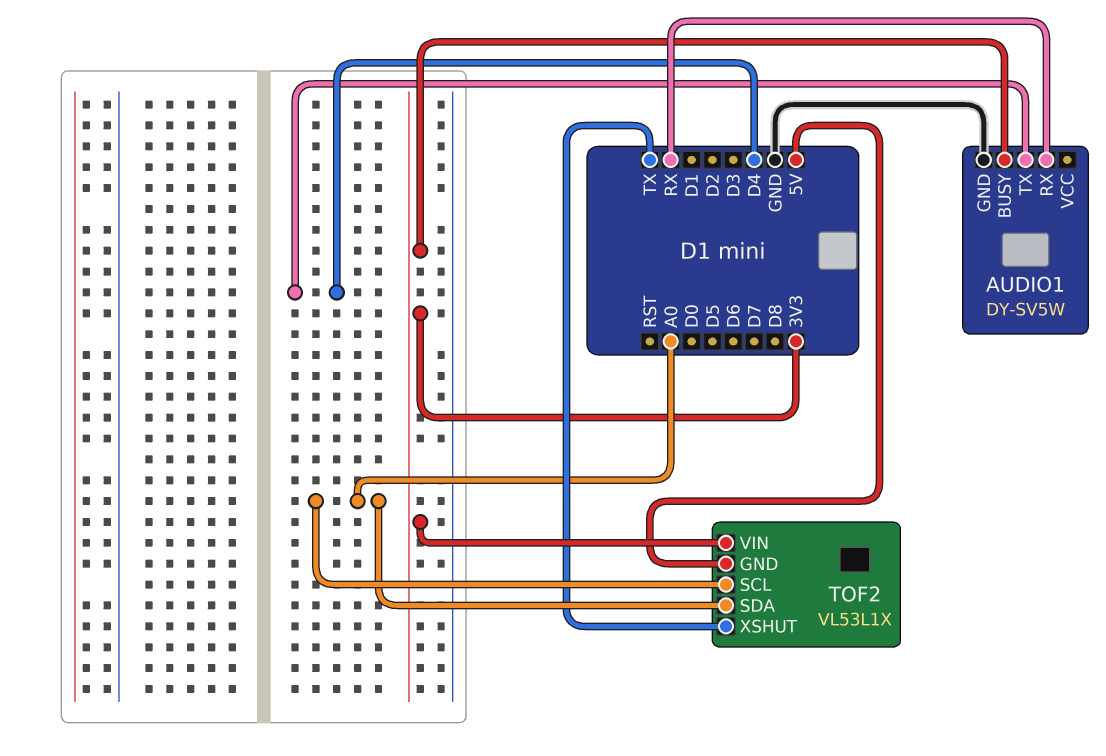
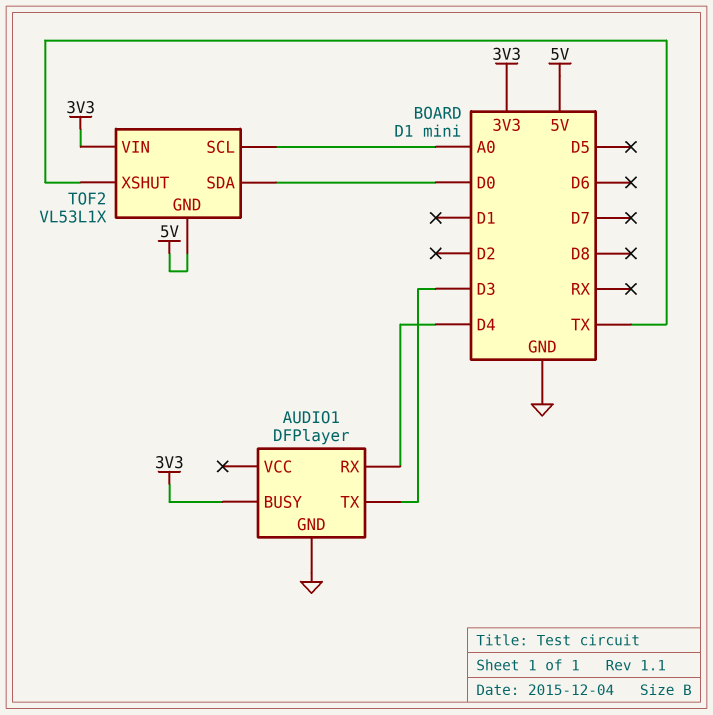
AUDIO1: DY-SV5W -> DFPlayer
AUDIO1 pin RX: RX -> D4
AUDIO1 pin TX: D4 -> D3
TOF2 pin SDA: A0 -> D0

